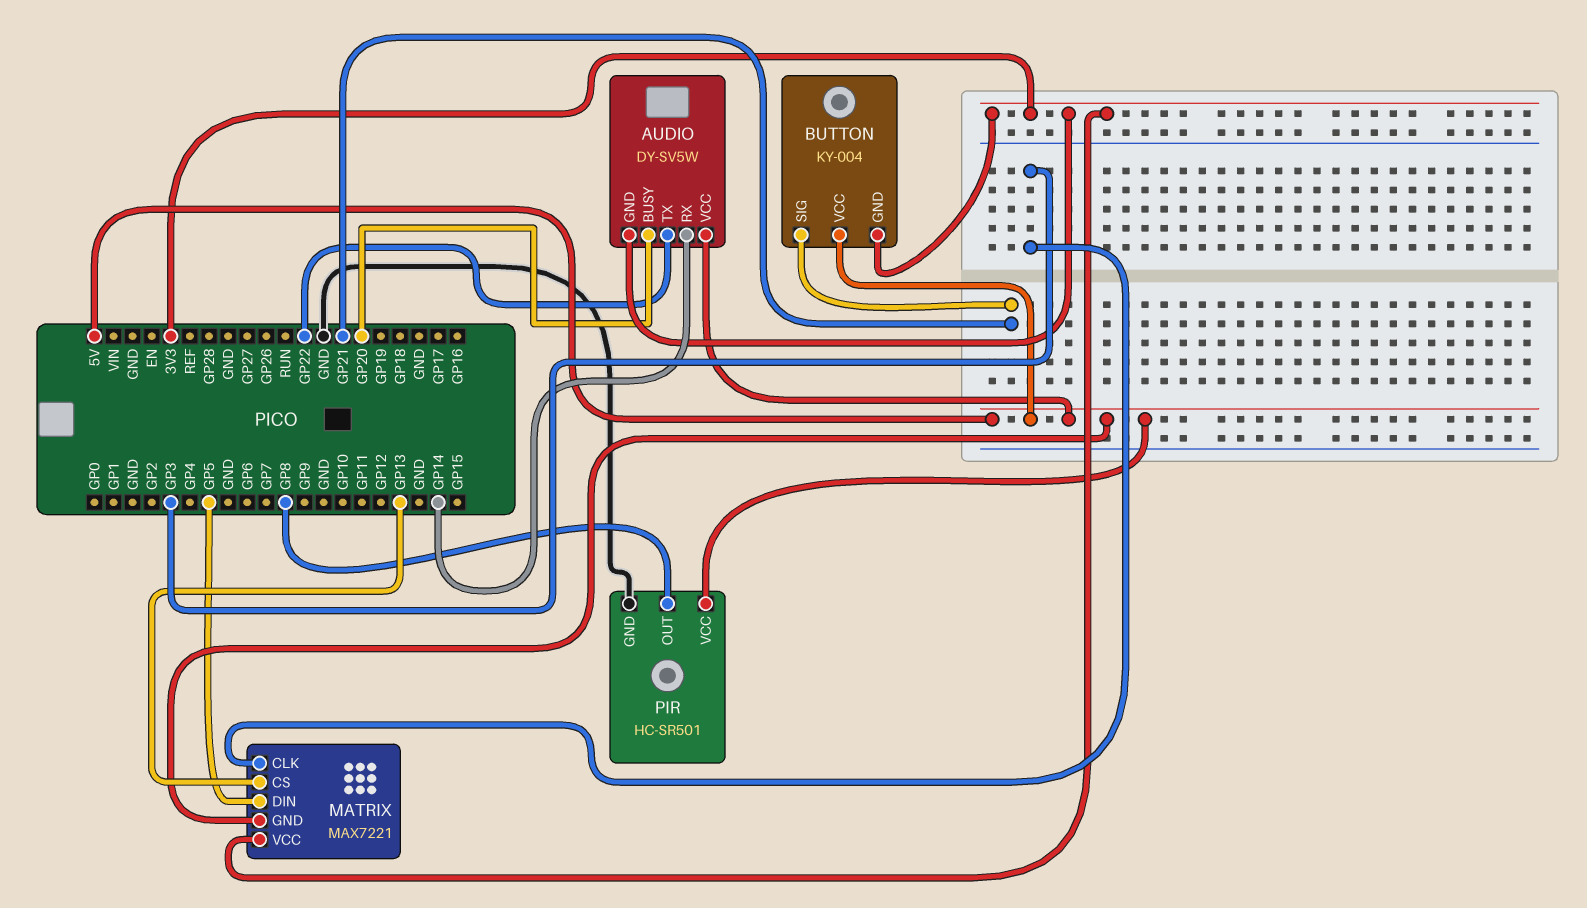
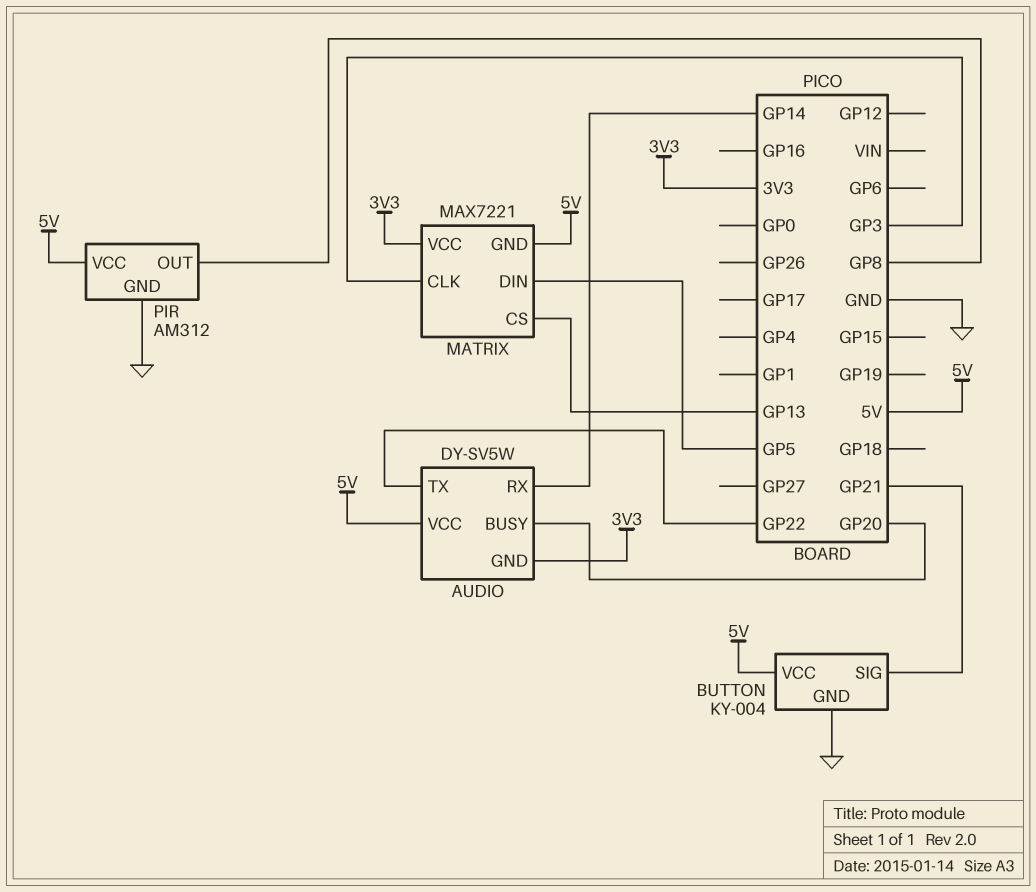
BUTTON pin GND: 3V3 -> GND
PIR: HC-SR501 -> AM312

